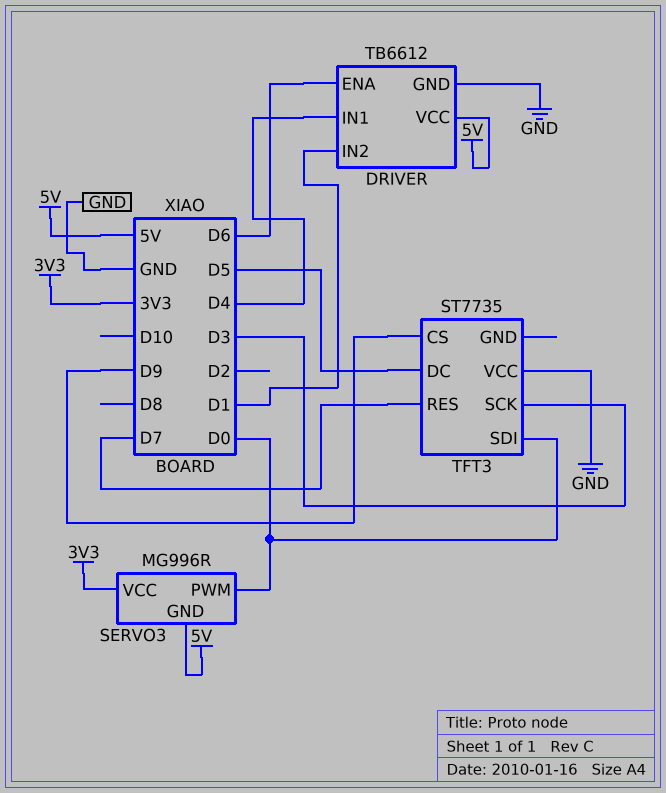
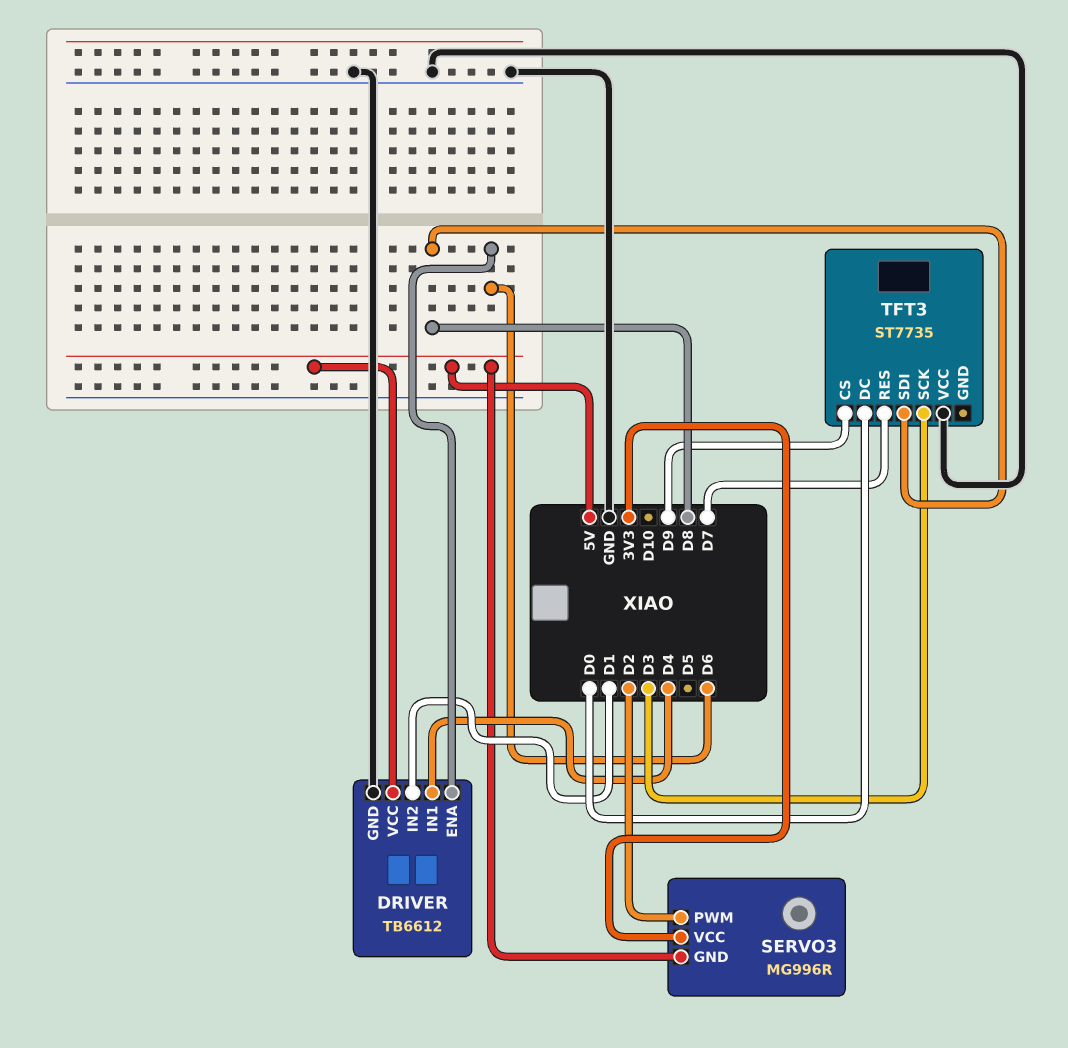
SERVO3 pin PWM: D0 -> D2
TFT3 pin DC: D5 -> D0
TFT3 pin SDI: D0 -> D8

